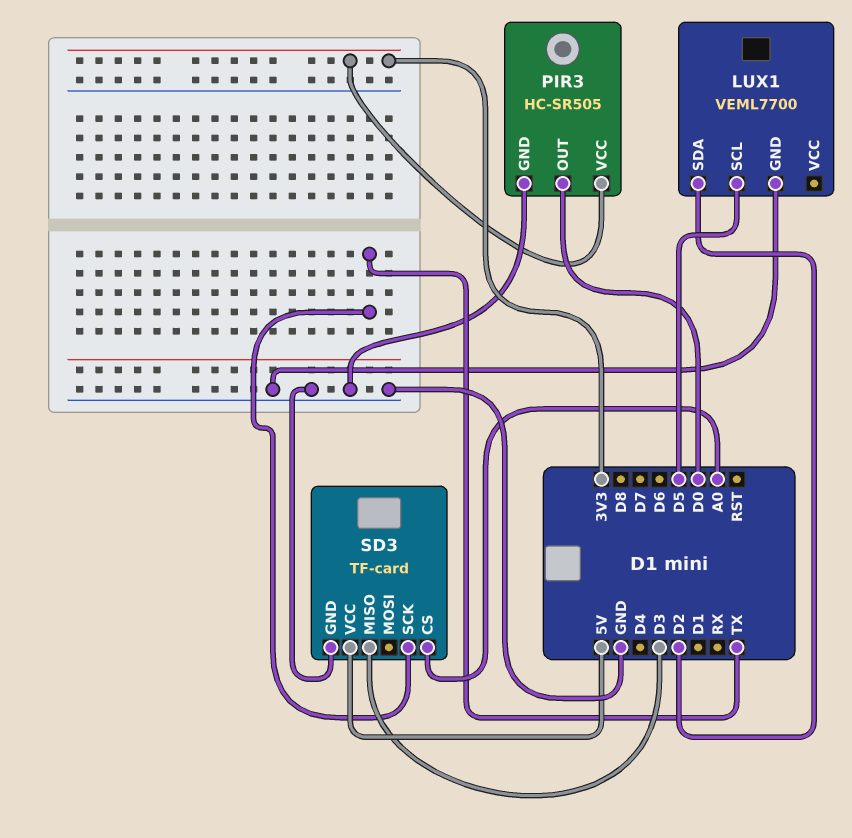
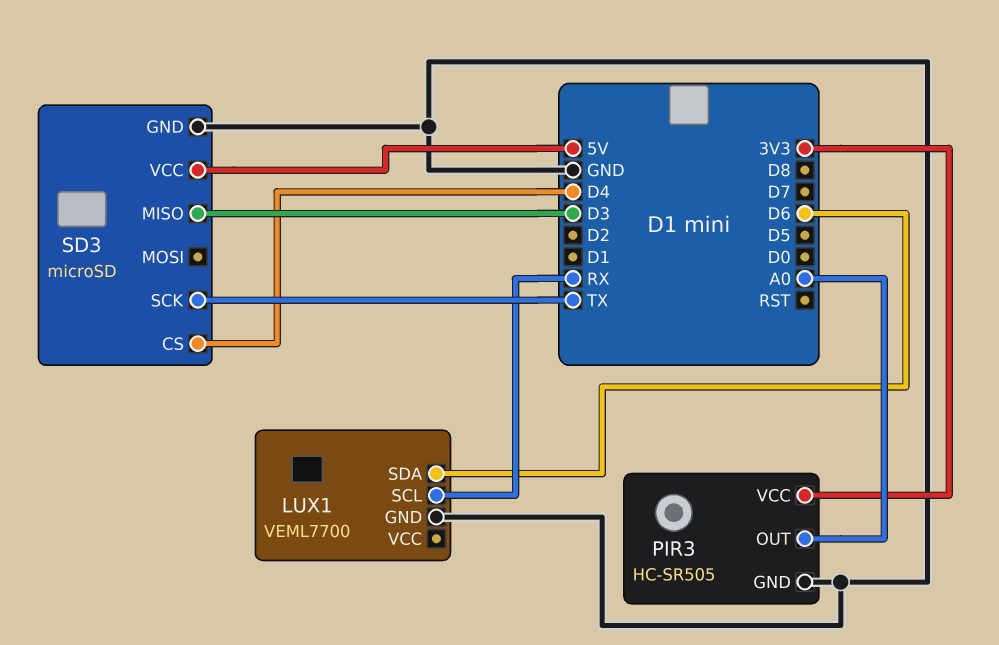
LUX1 pin SCL: D5 -> RX
LUX1 pin SDA: D2 -> D6
PIR3 pin OUT: D0 -> A0
SD3: TF-card -> microSD
SD3 pin CS: A0 -> D4

